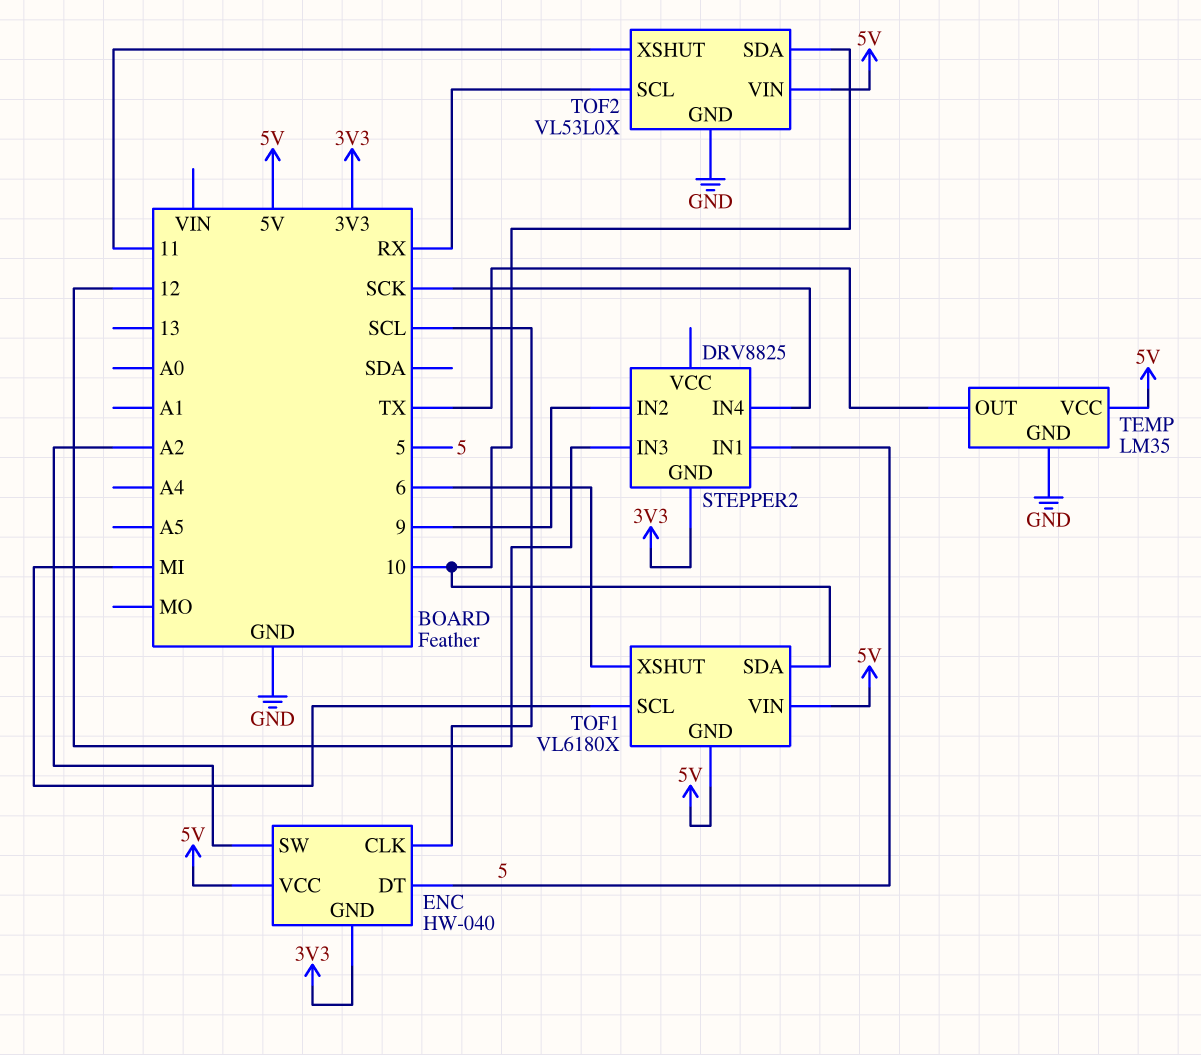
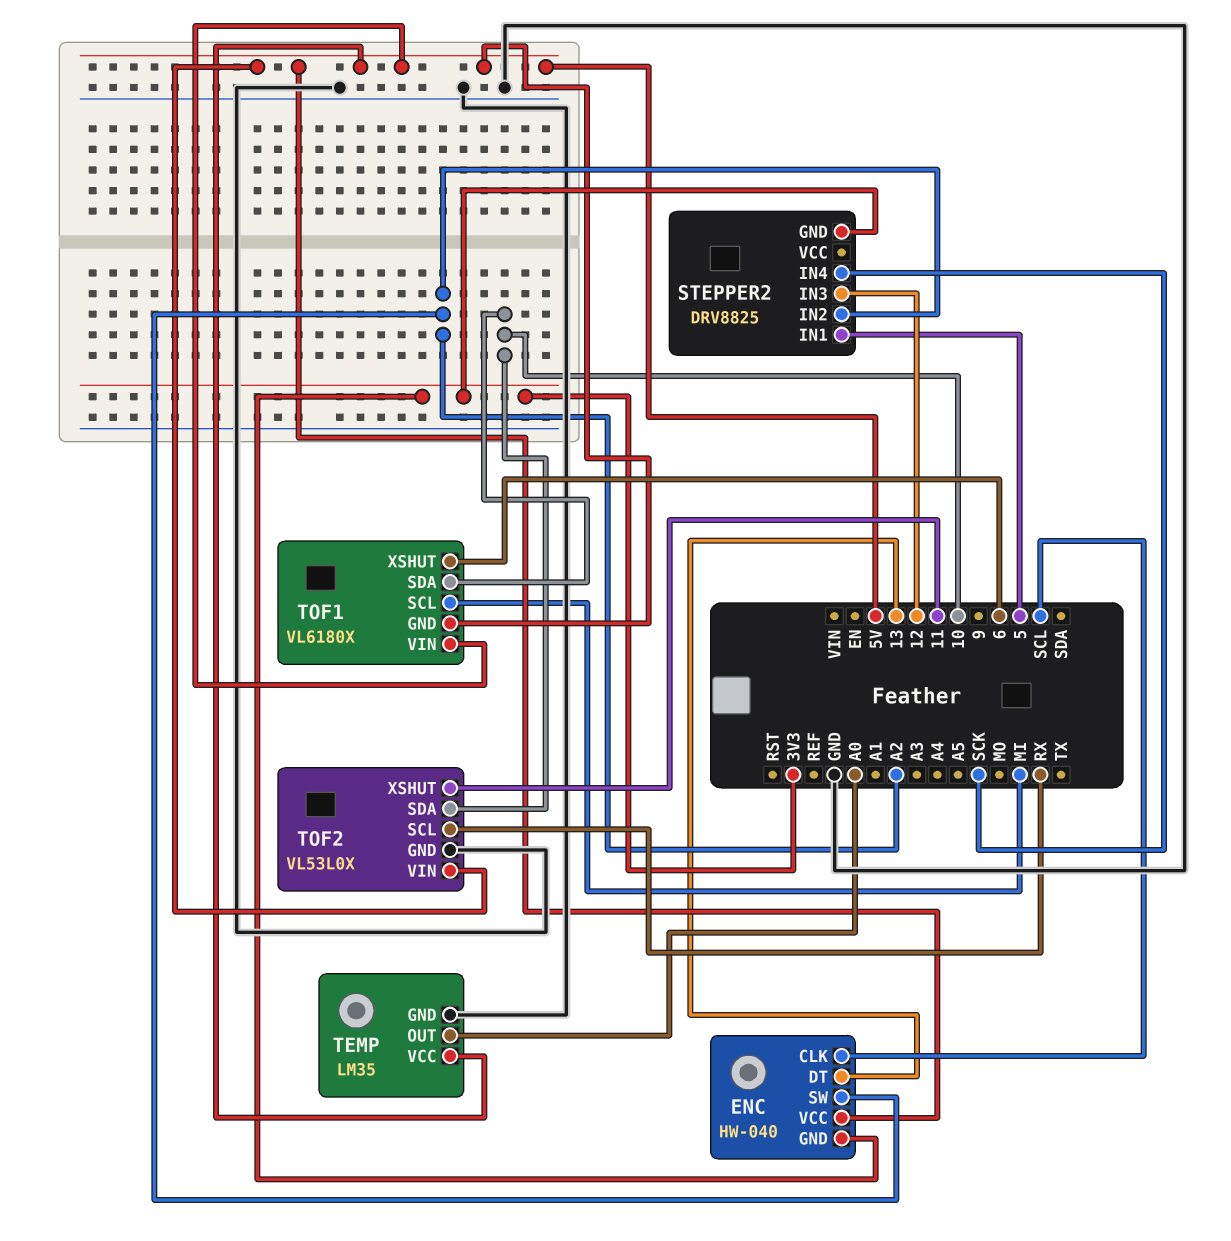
ENC pin DT: 5 -> 13
STEPPER2 pin IN2: 9 -> A2
TEMP pin OUT: TX -> A0

